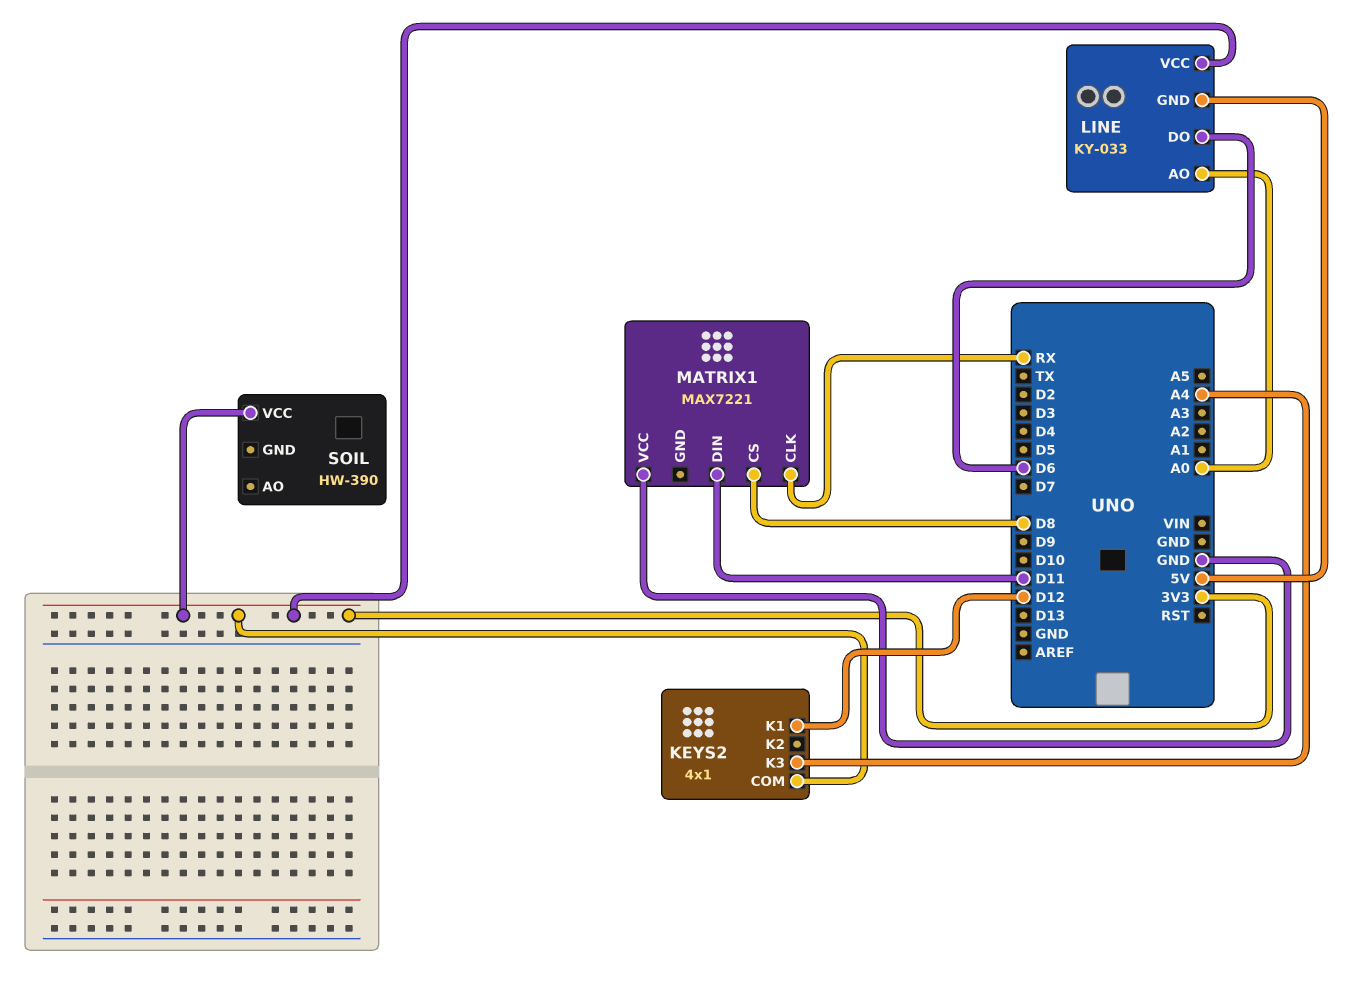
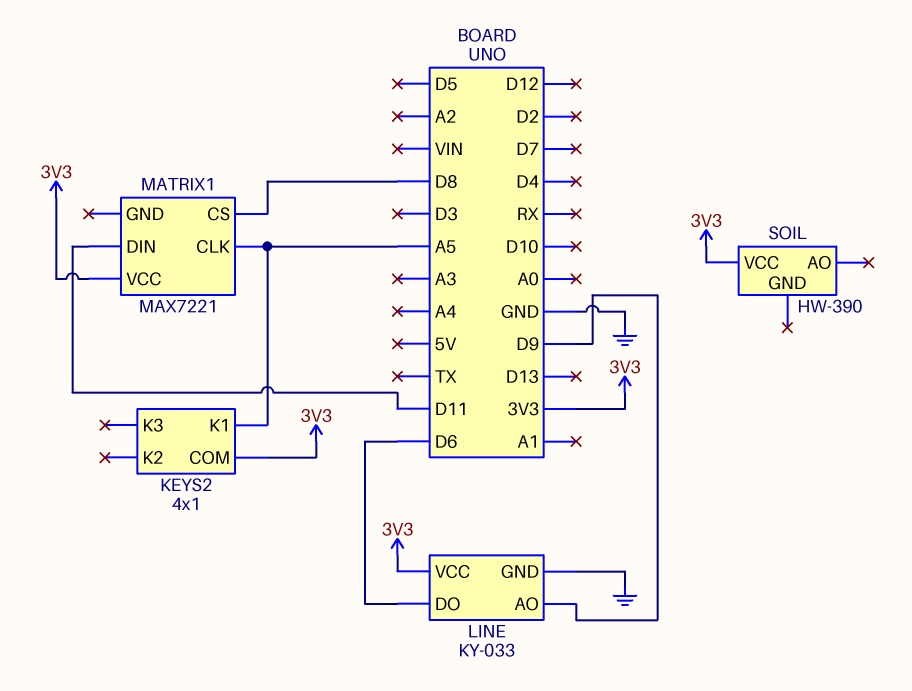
KEYS2 pin K1: D12 -> A5
KEYS2 pin K3: A4 -> none
LINE pin AO: A0 -> D9
LINE pin GND: 5V -> GND
MATRIX1 pin CLK: RX -> A5
MATRIX1 pin VCC: GND -> 3V3

